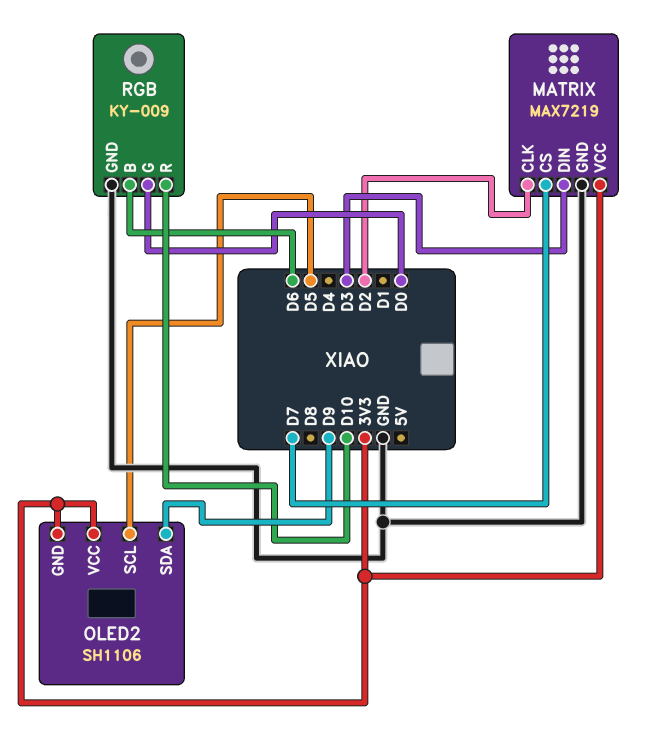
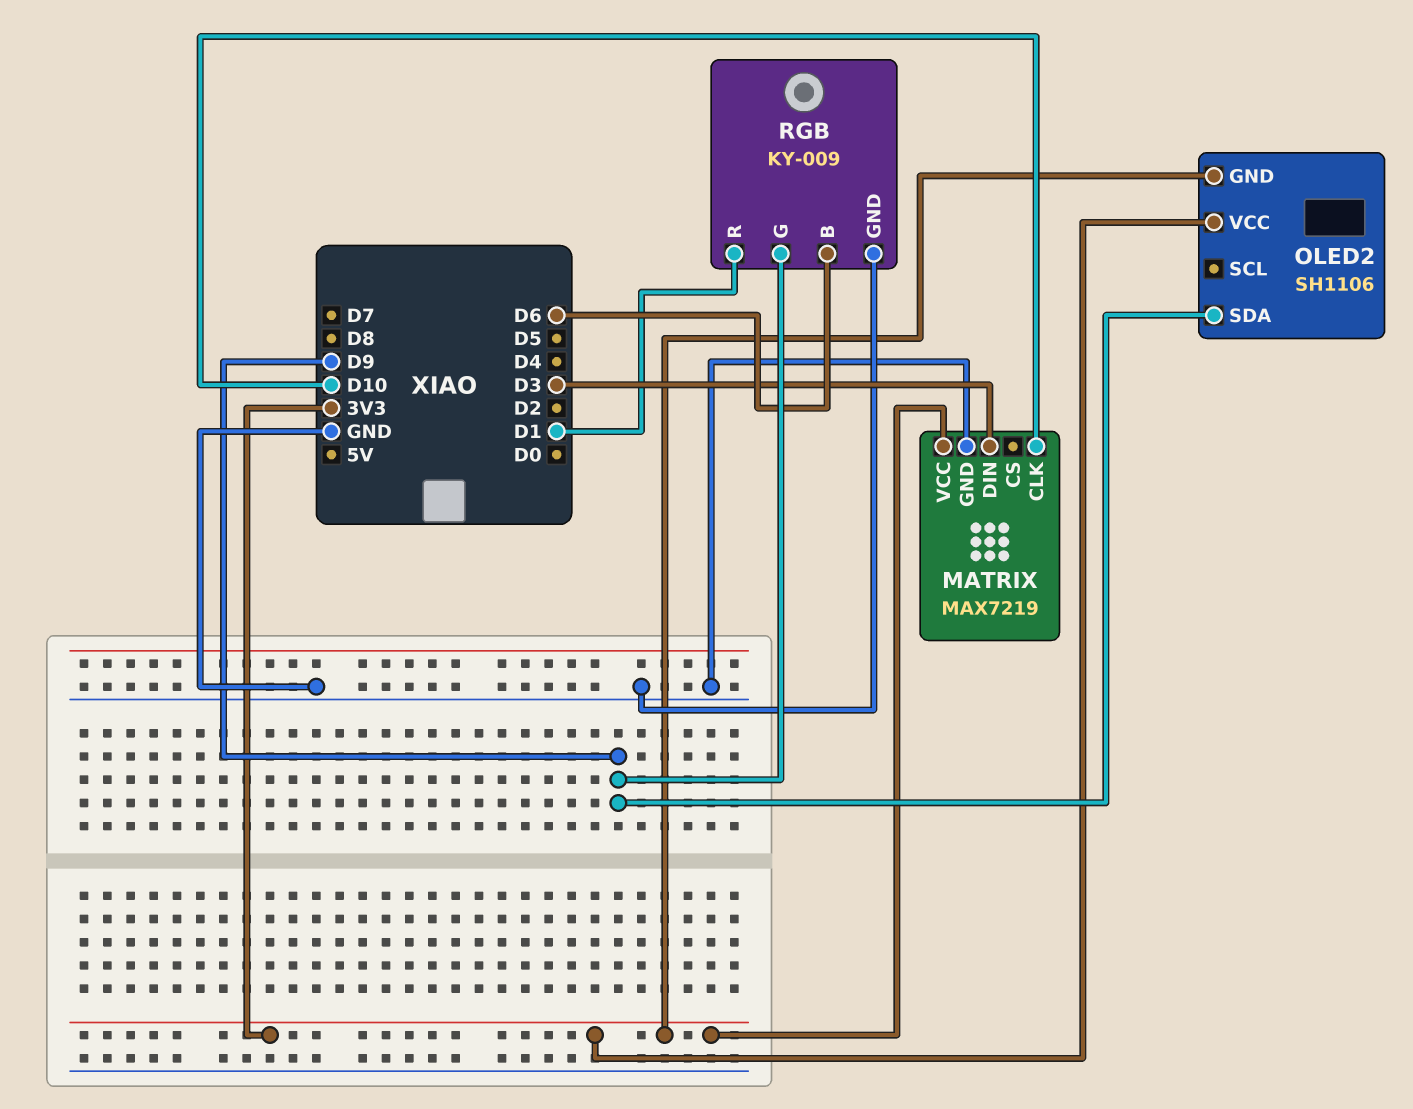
MATRIX pin CLK: D2 -> D10
MATRIX pin CS: D7 -> none
OLED2 pin SCL: D5 -> none
RGB pin G: D0 -> D9
RGB pin R: D10 -> D1

